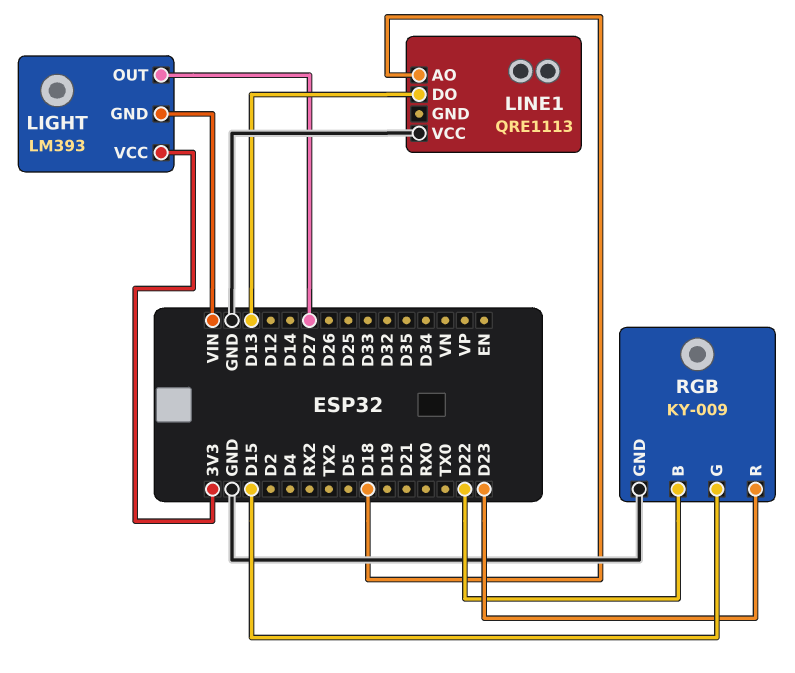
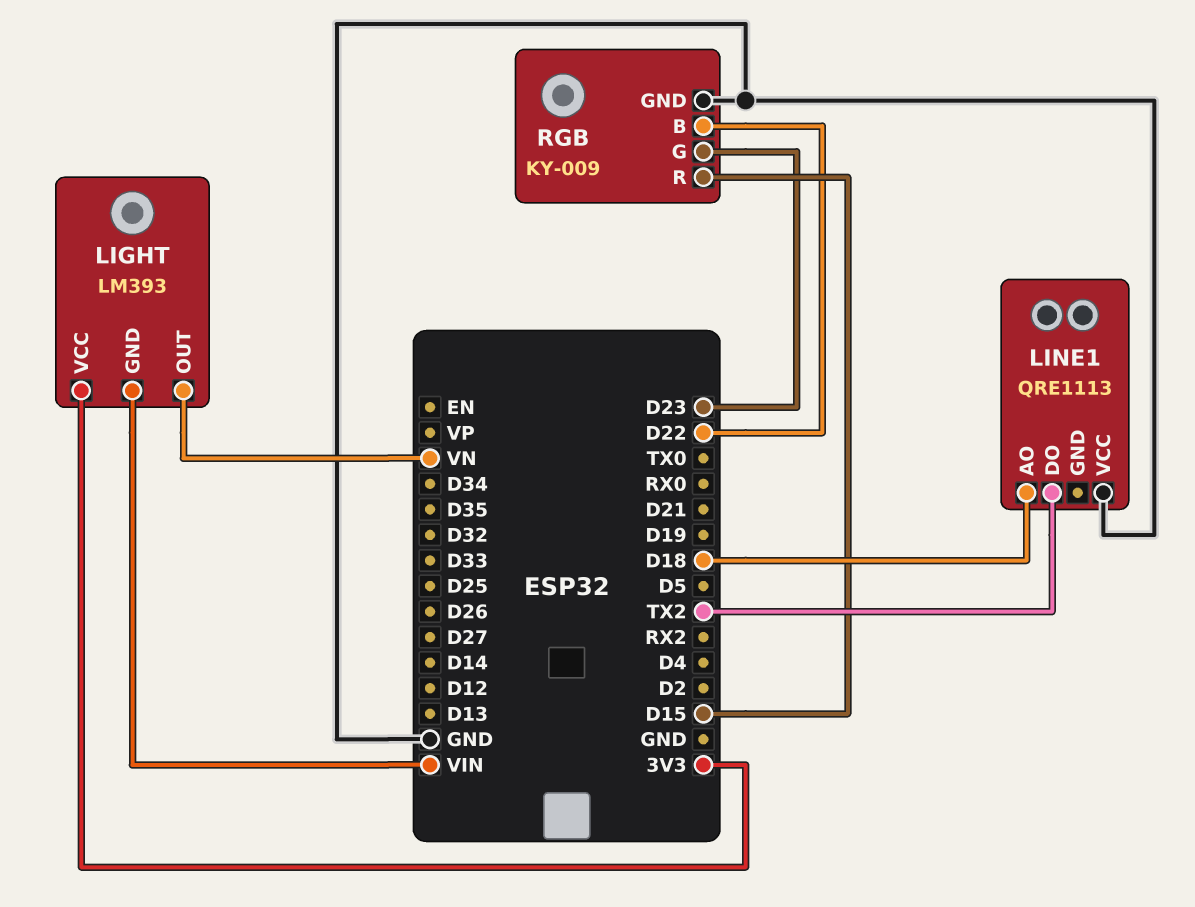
LIGHT pin OUT: D27 -> VN
LINE1 pin DO: D13 -> TX2
RGB pin G: D15 -> D23
RGB pin R: D23 -> D15

